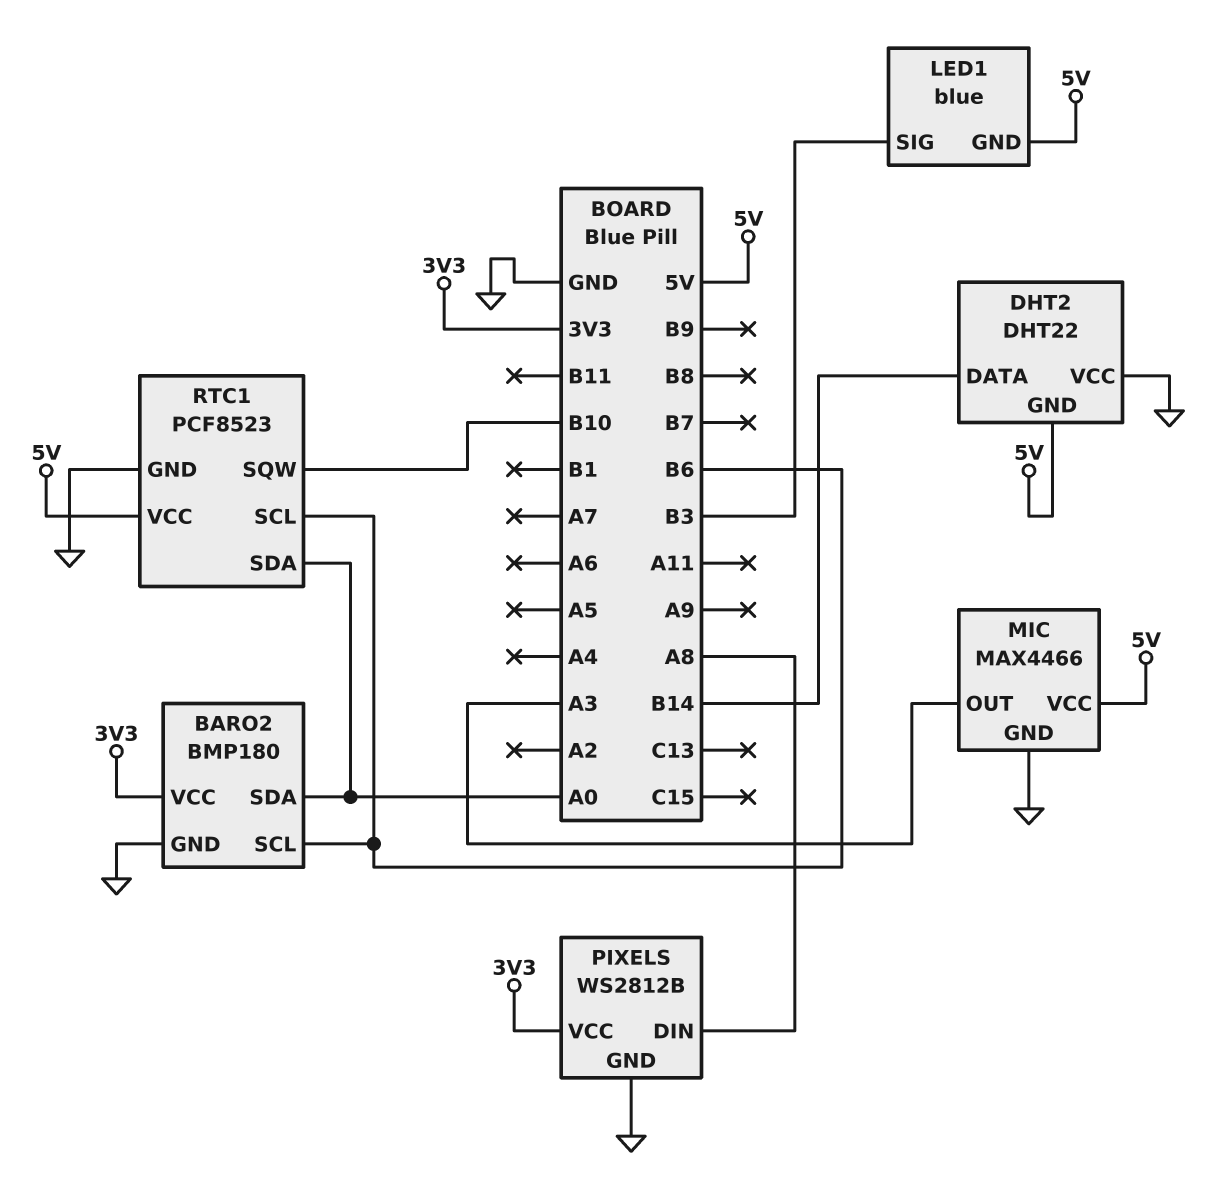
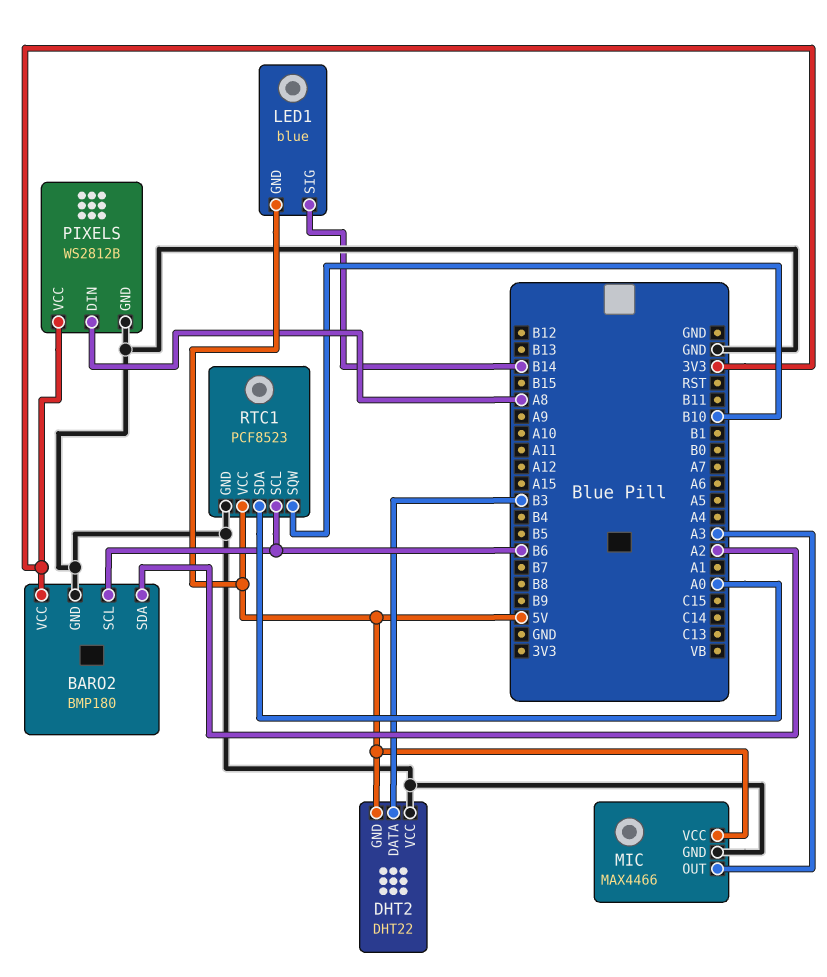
BARO2 pin SDA: A0 -> A2
DHT2 pin DATA: B14 -> B3
LED1 pin SIG: B3 -> B14

